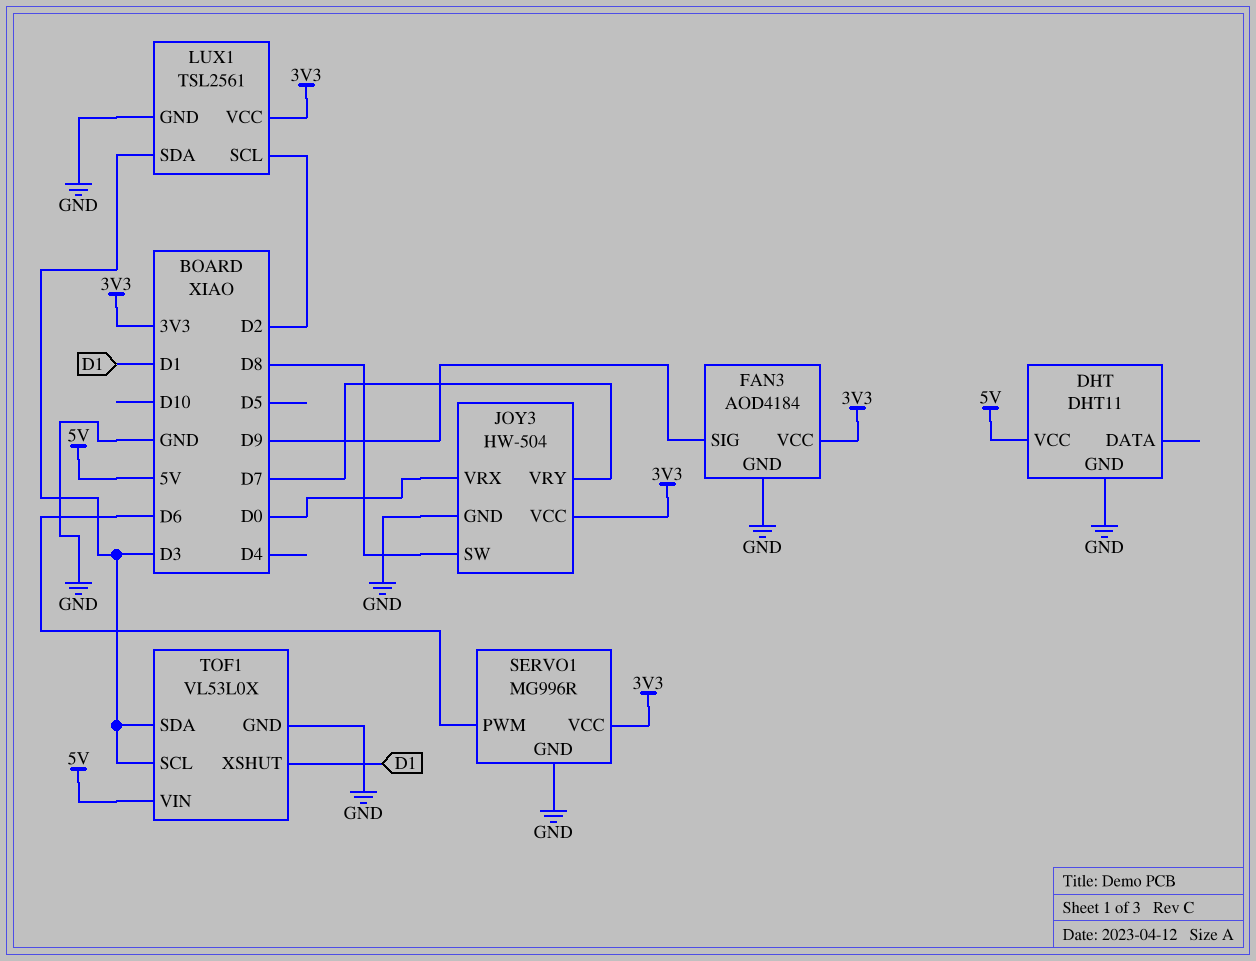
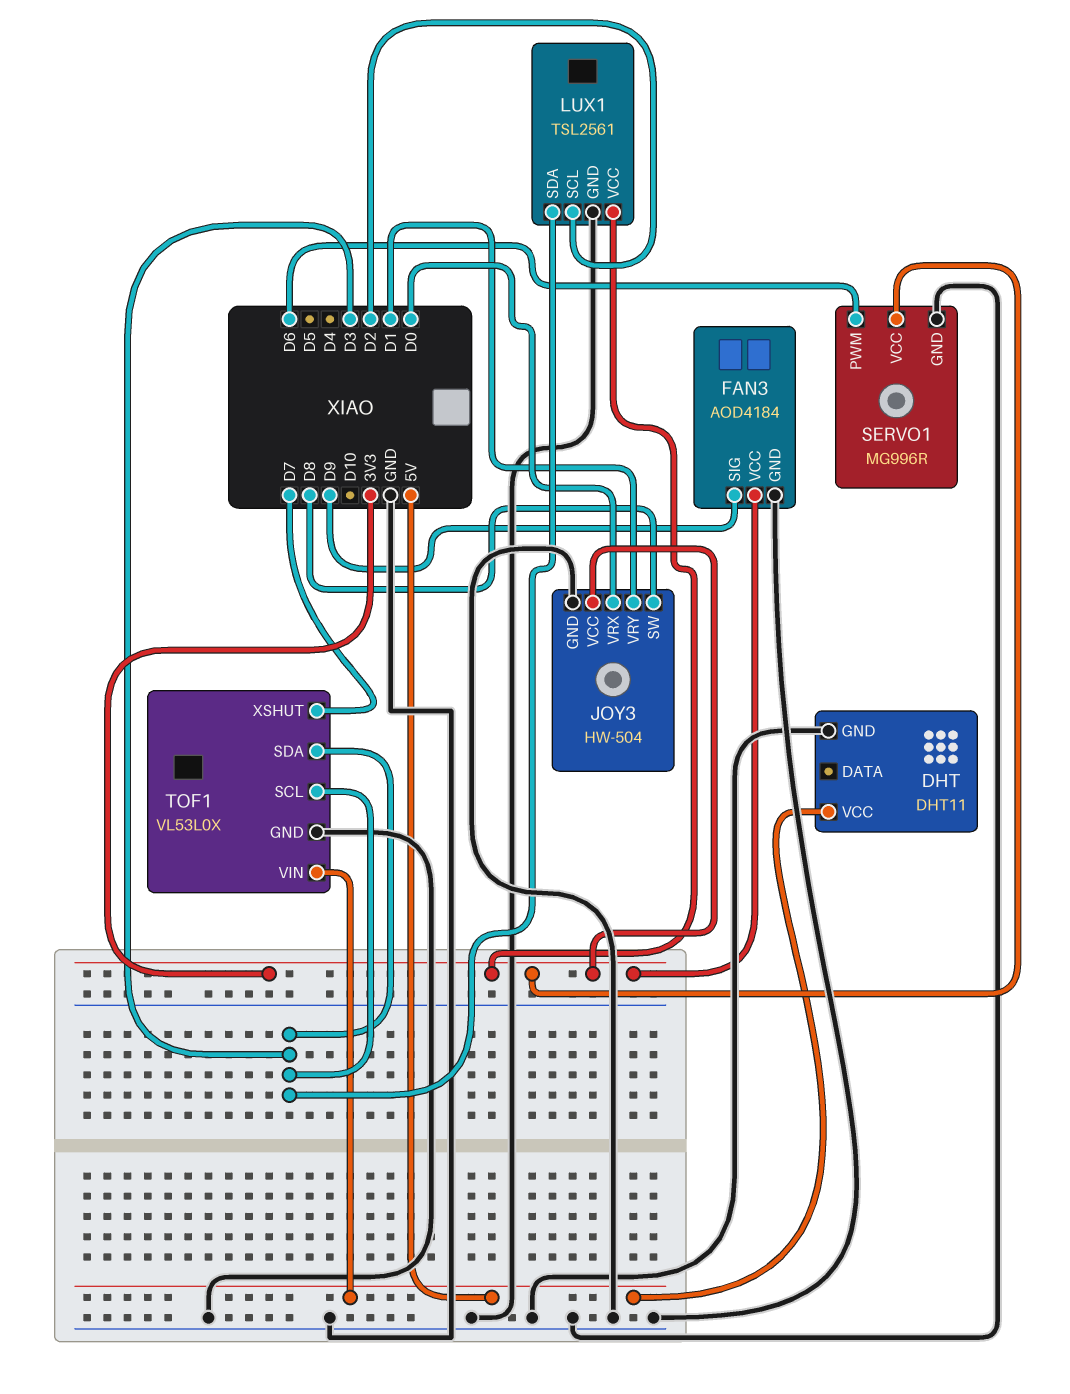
JOY3 pin VRY: D7 -> D1
TOF1 pin XSHUT: D1 -> D7

